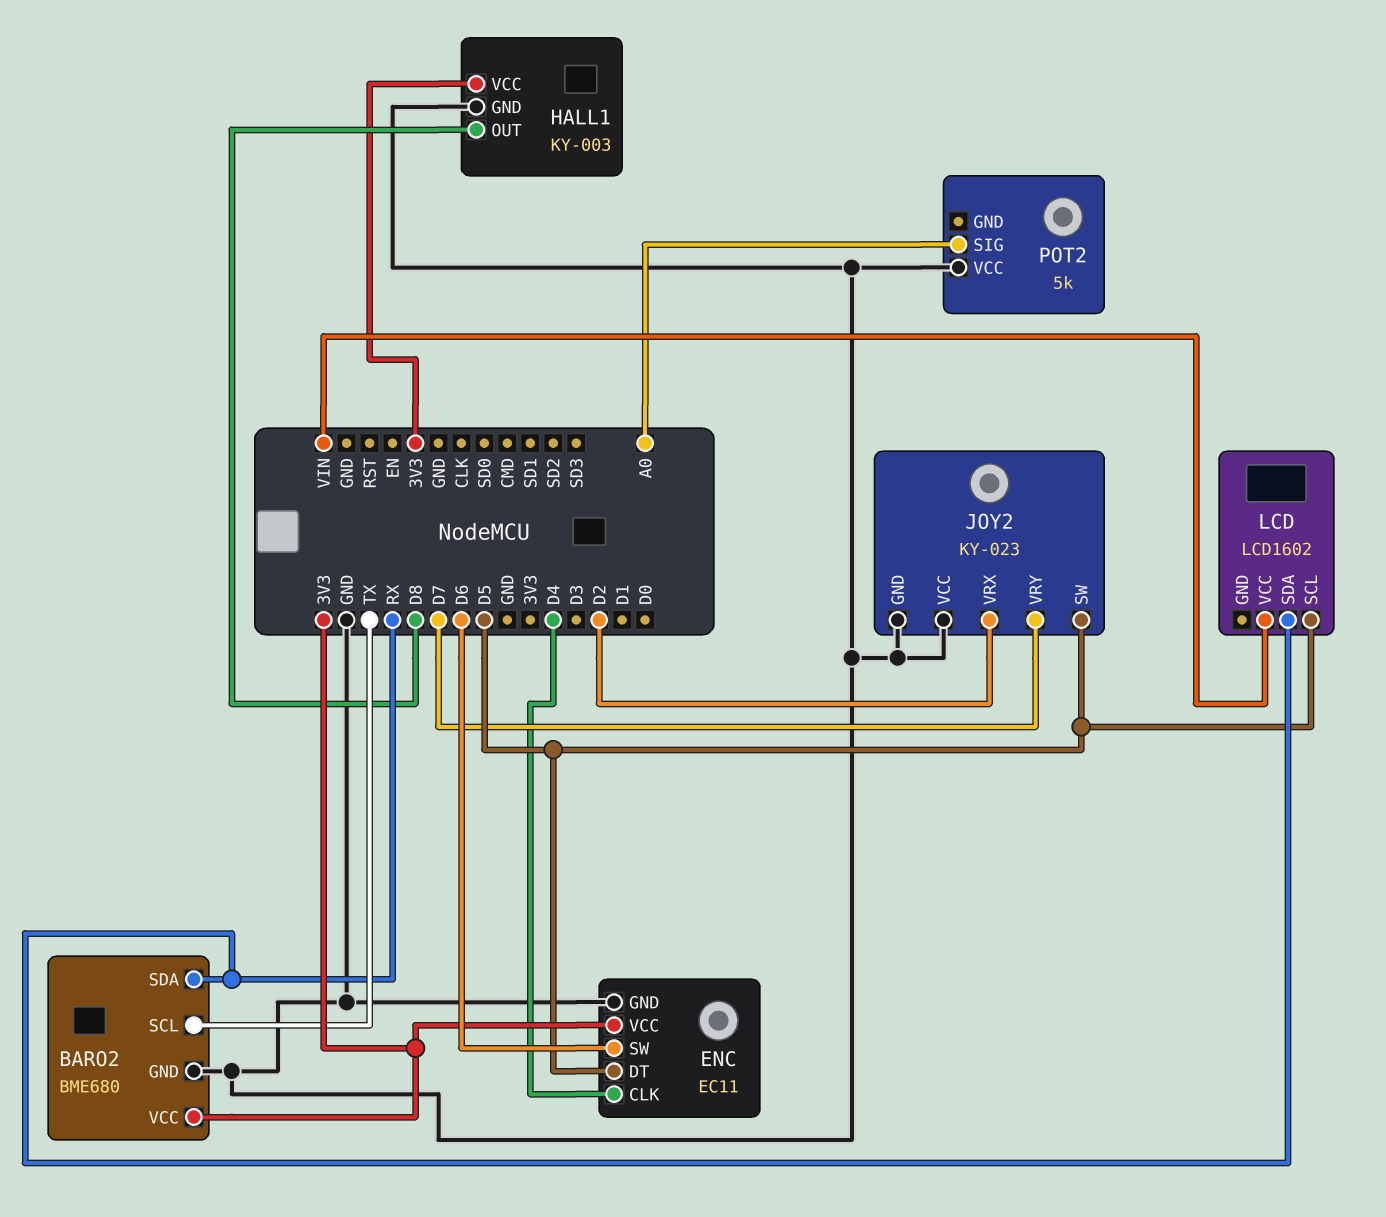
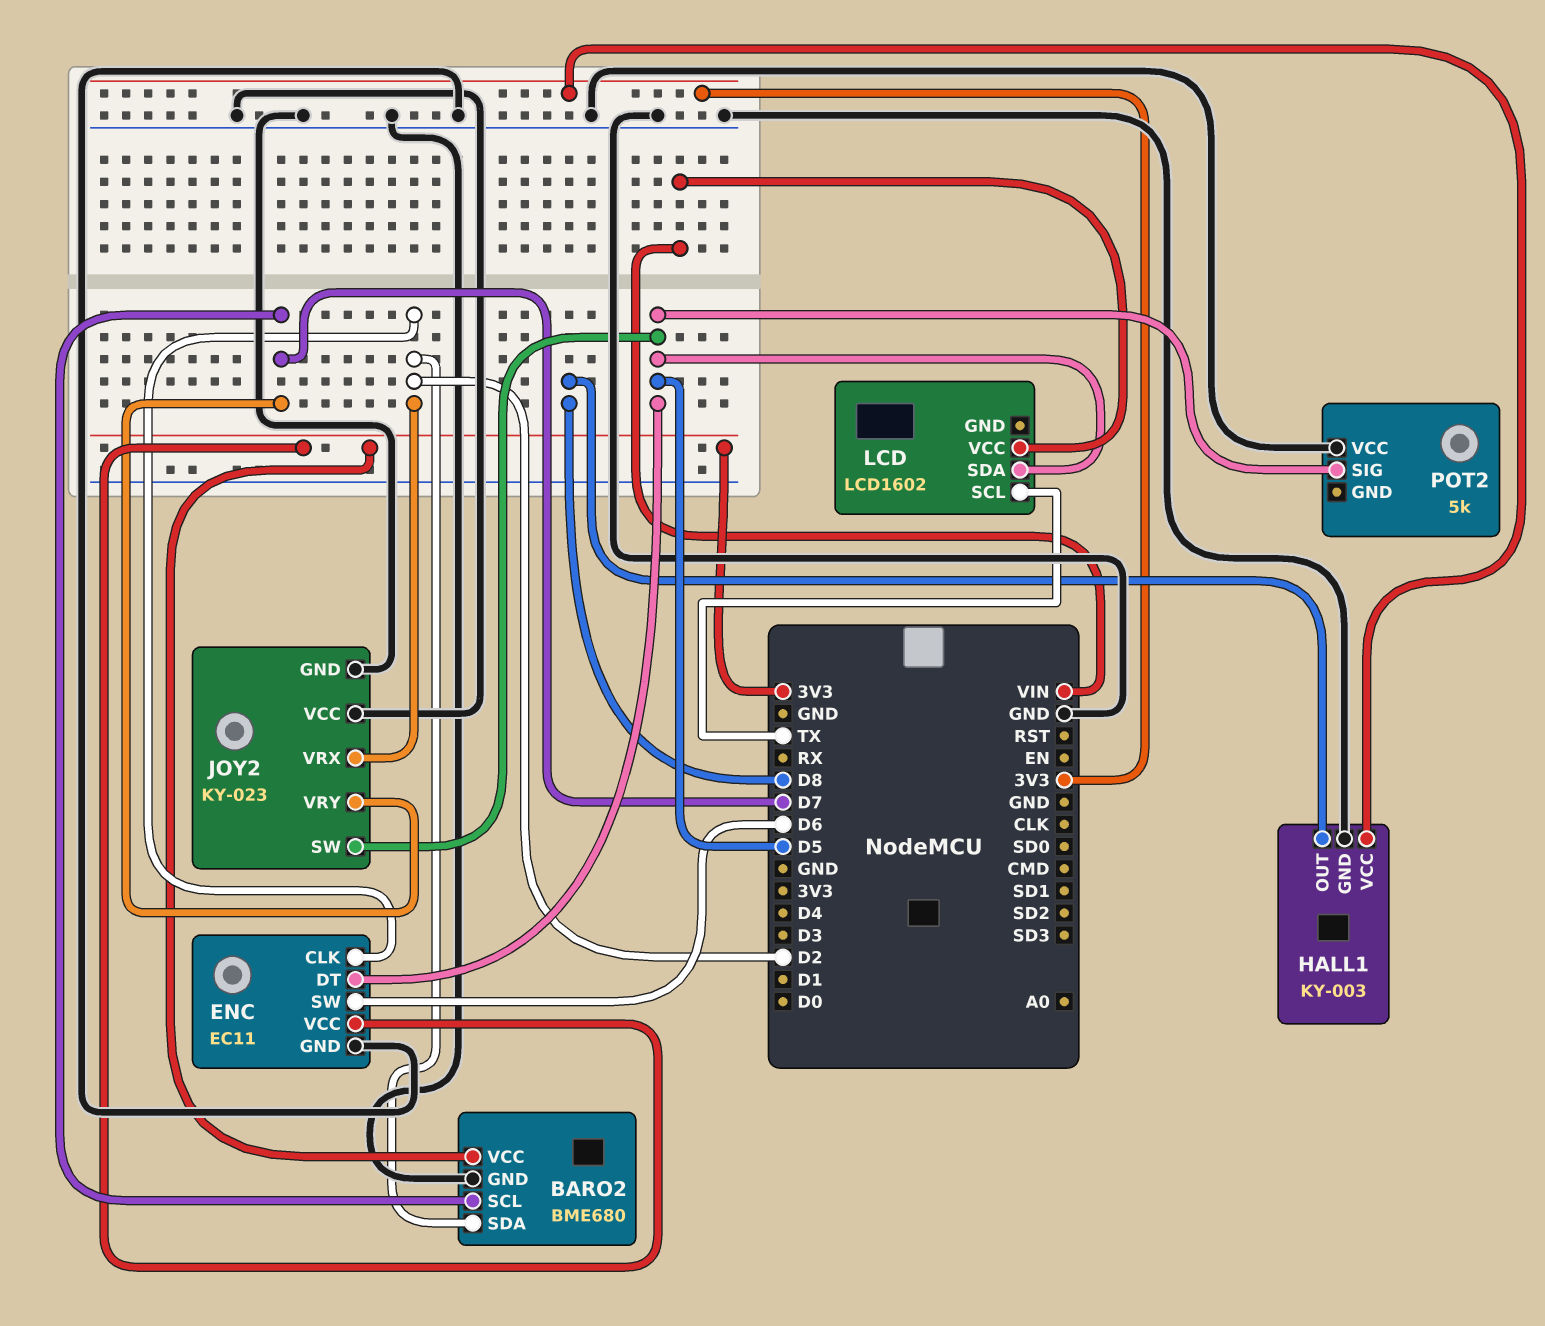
BARO2 pin SCL: TX -> D7
BARO2 pin SDA: RX -> D2
ENC pin CLK: D4 -> D2
LCD pin SCL: D5 -> TX
LCD pin SDA: RX -> D5
POT2 pin SIG: A0 -> D5

